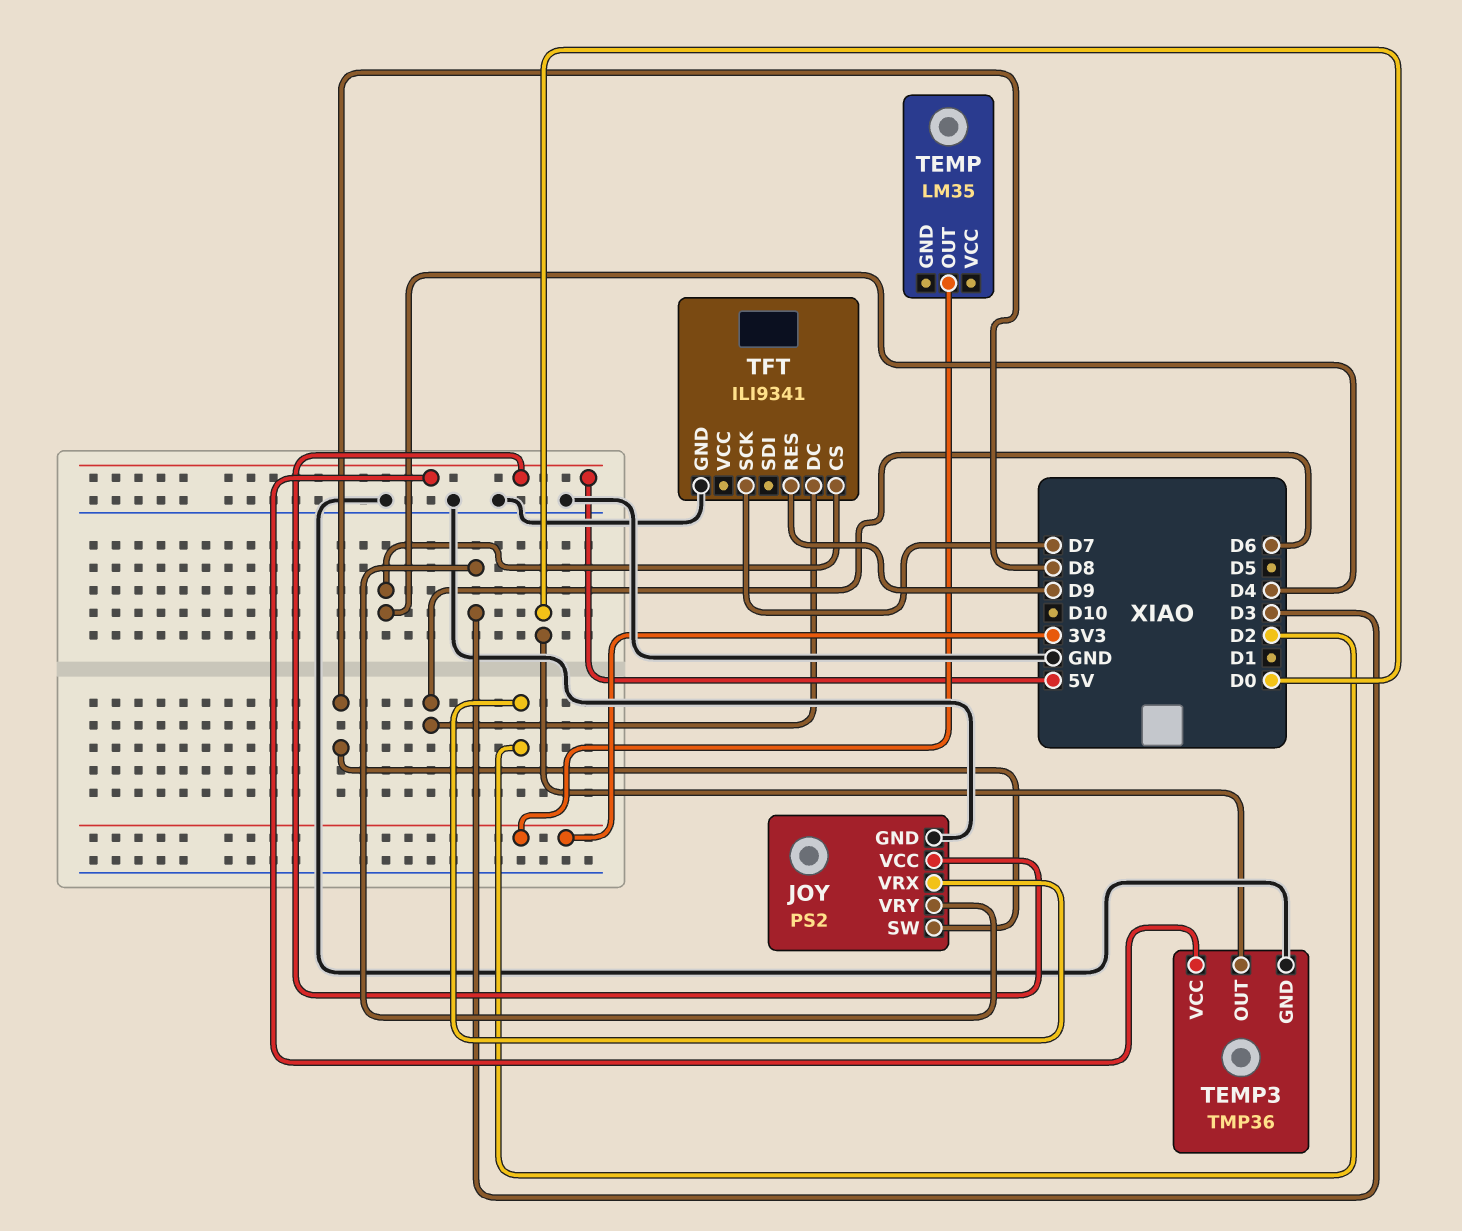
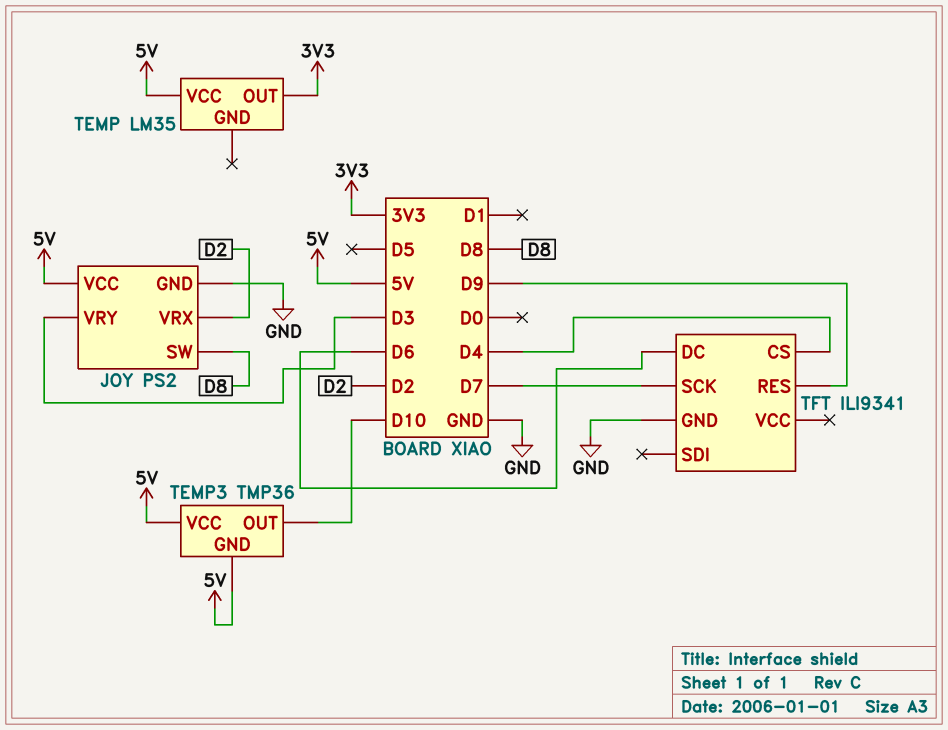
TEMP pin VCC: none -> 5V
TEMP3 pin GND: GND -> 5V
TEMP3 pin OUT: D0 -> D10

